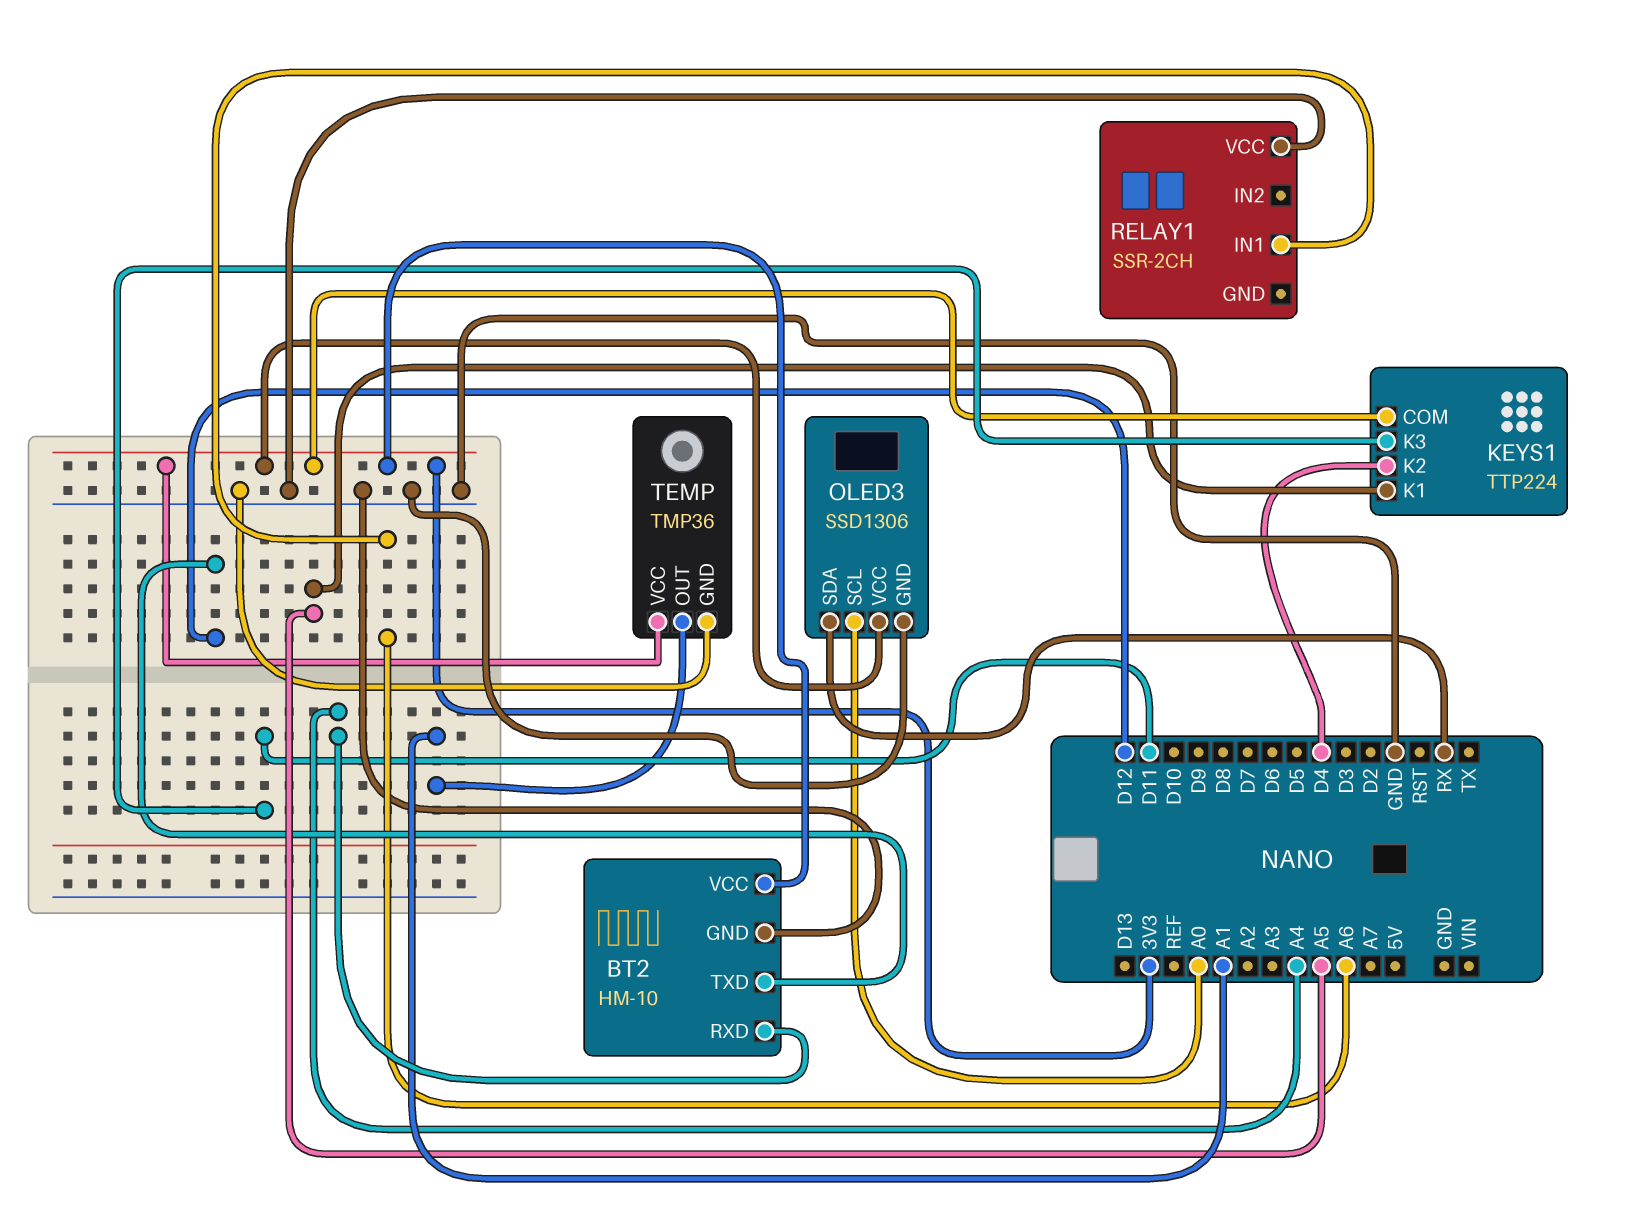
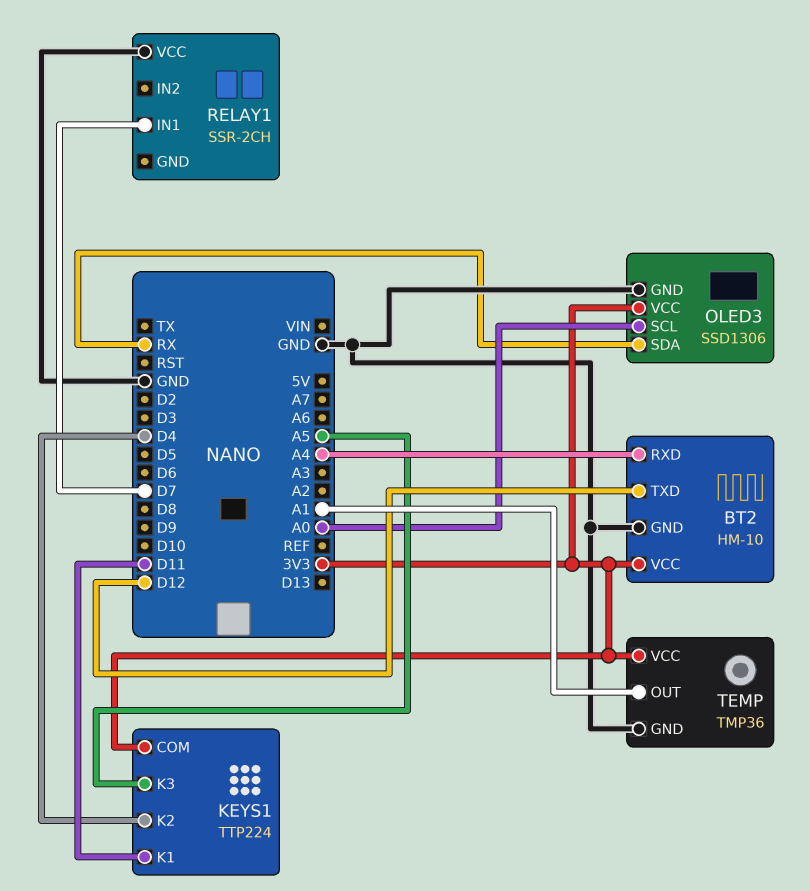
KEYS1 pin K1: A5 -> D11
KEYS1 pin K3: D11 -> A5
RELAY1 pin IN1: A6 -> D7

